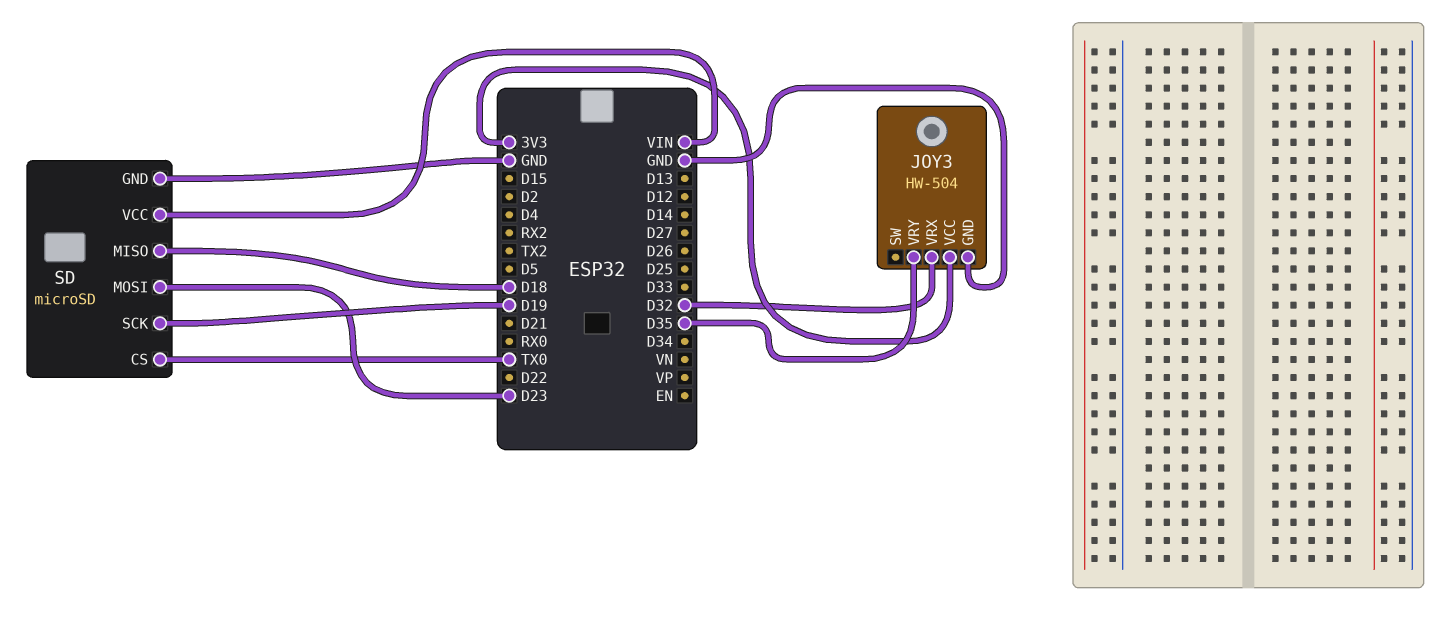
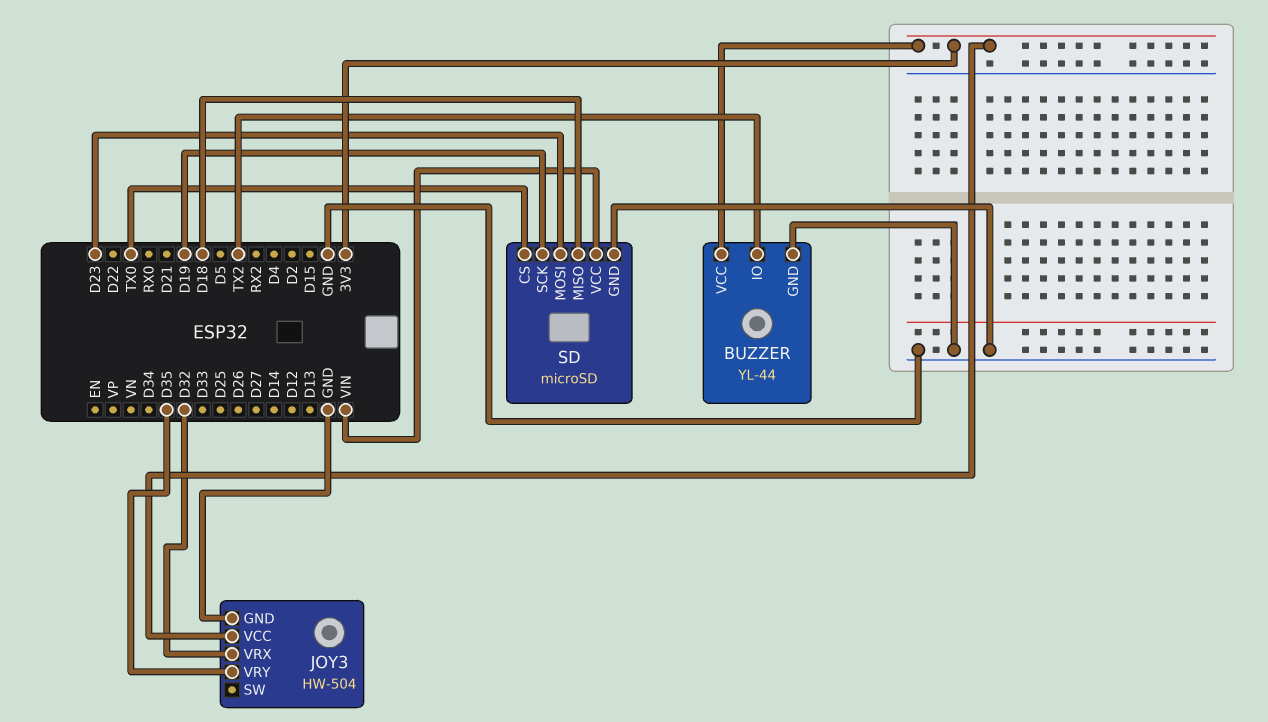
BUZZER: none -> YL-44
BUZZER pin GND: none -> GND
BUZZER pin IO: none -> TX2
BUZZER pin VCC: none -> 3V3

